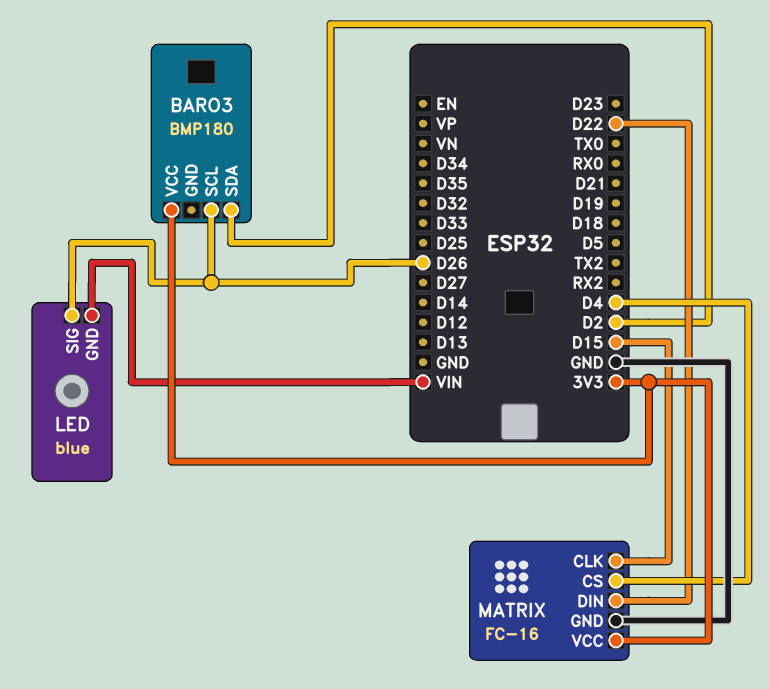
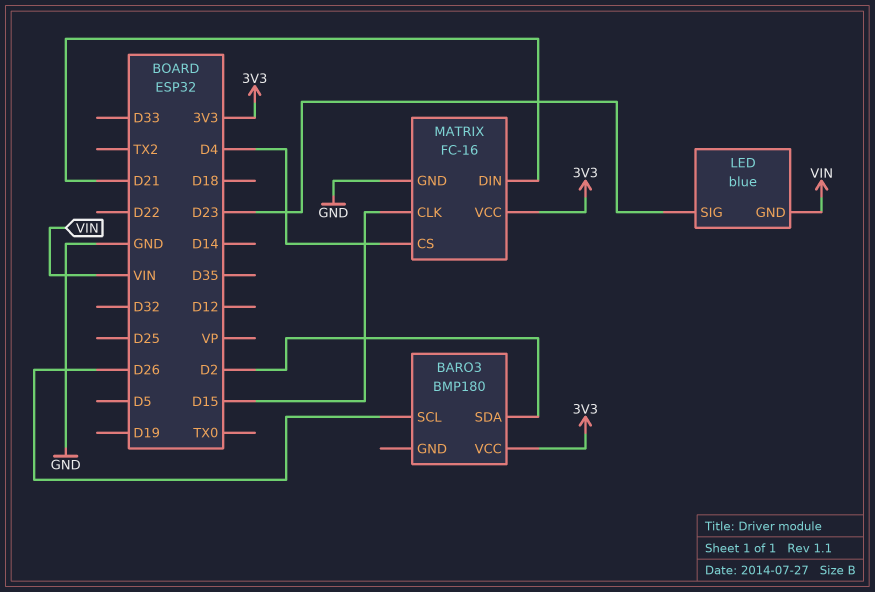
LED pin SIG: D26 -> D23
MATRIX pin DIN: D22 -> D21

